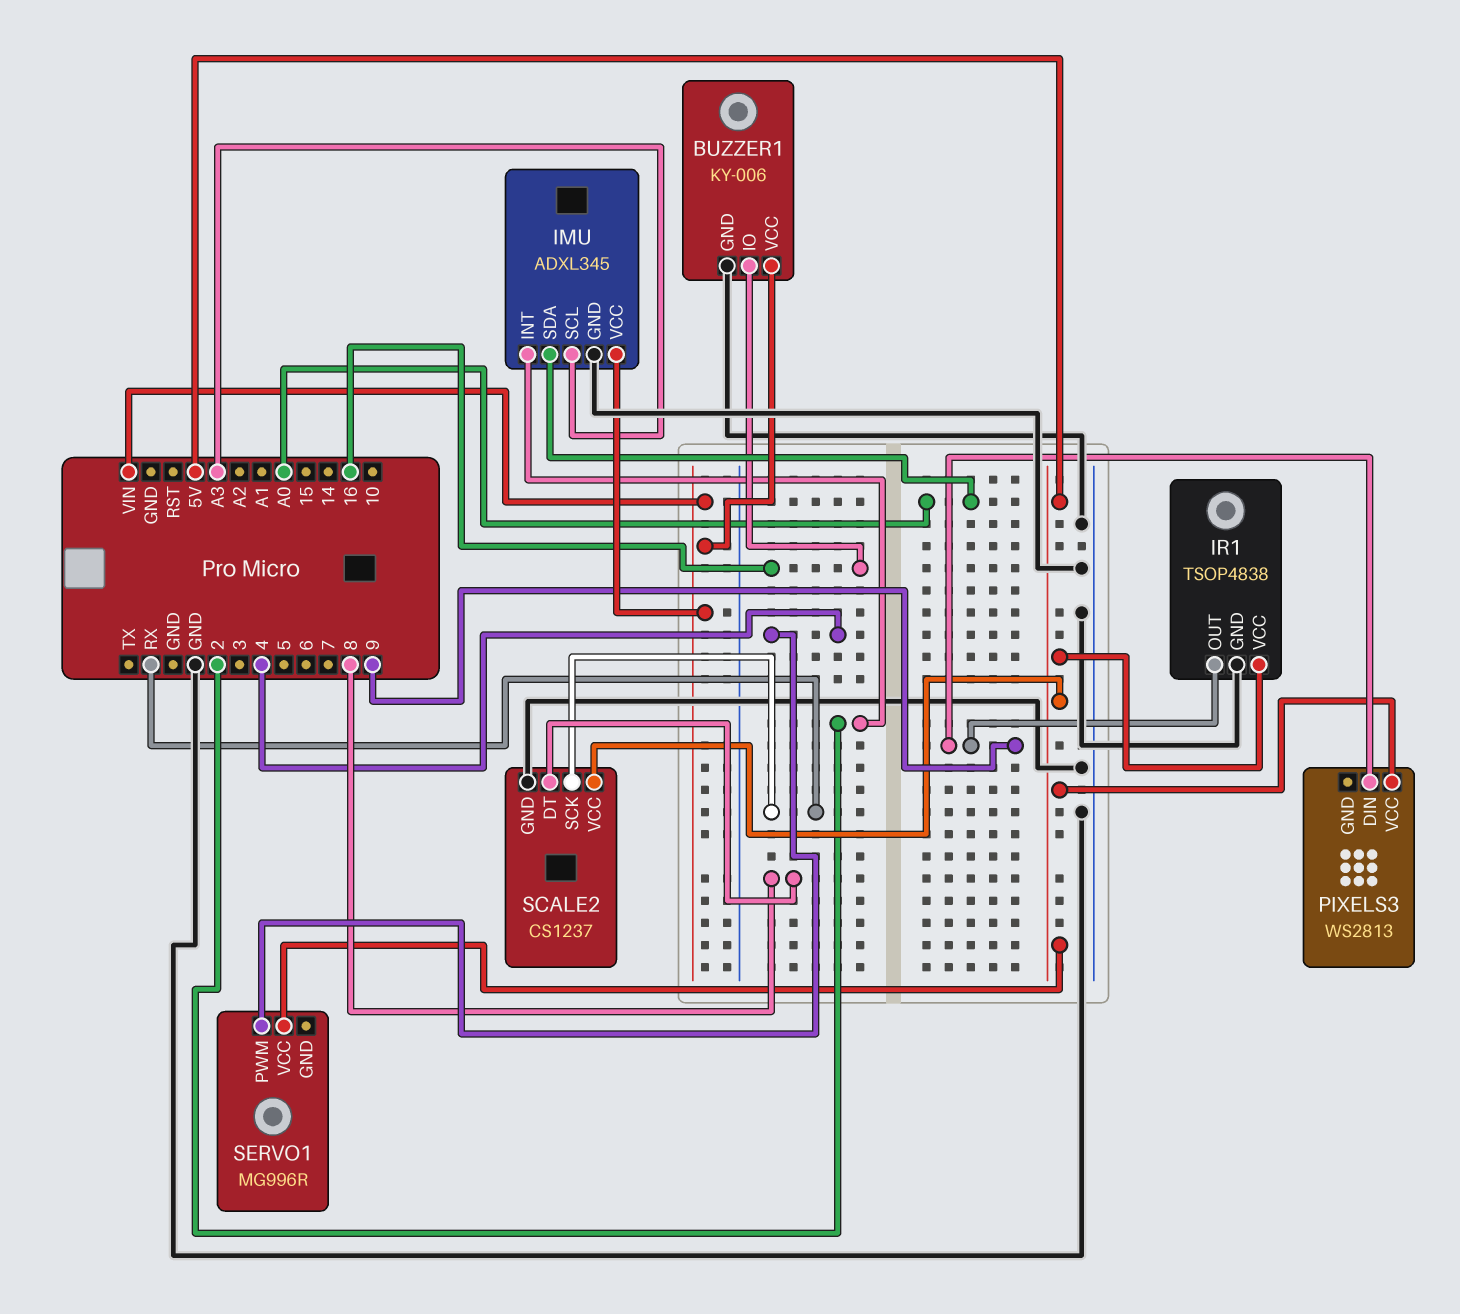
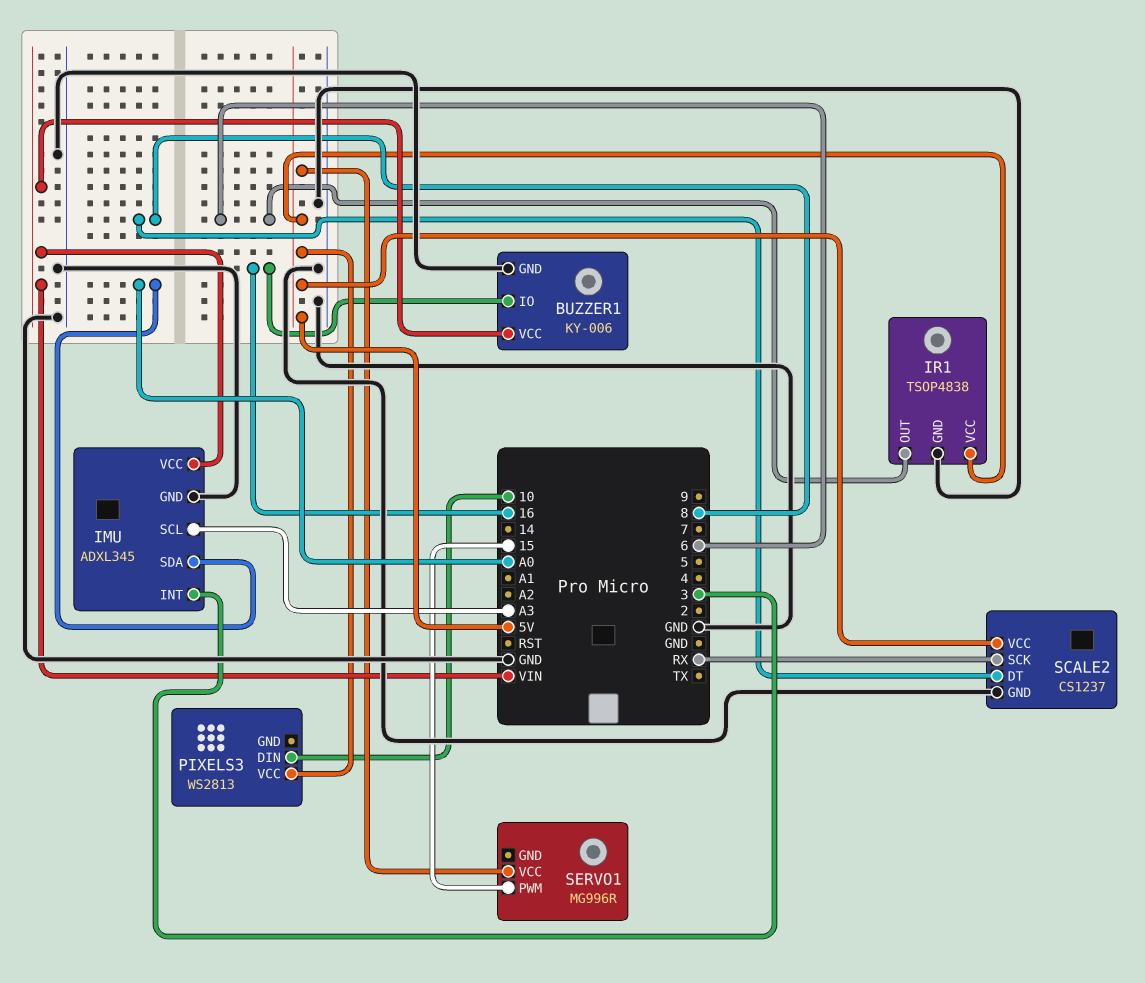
IMU pin INT: 2 -> 3
IR1 pin OUT: 9 -> 6
PIXELS3 pin DIN: 9 -> 10
SERVO1 pin PWM: 4 -> 15

